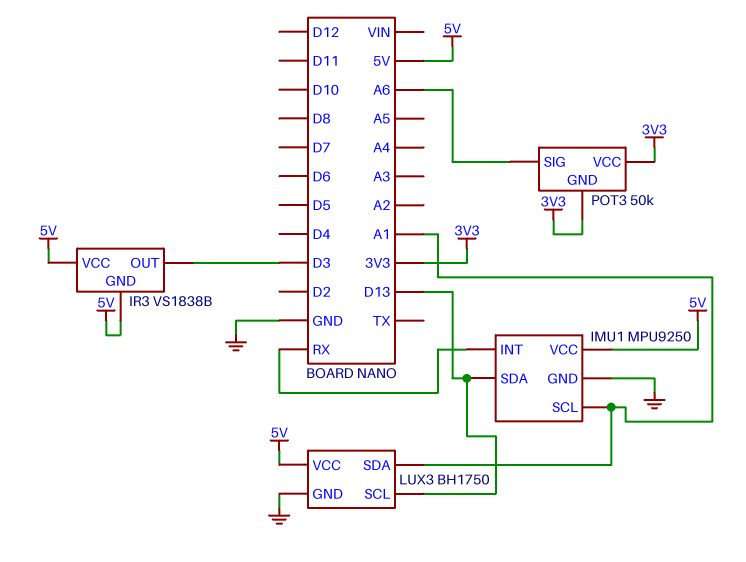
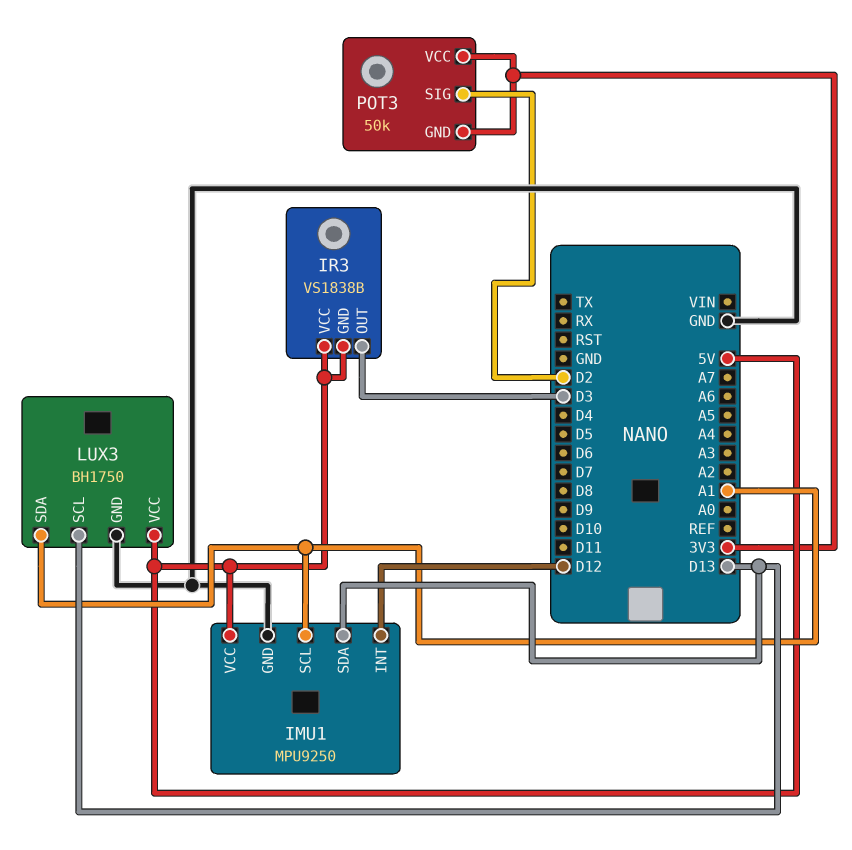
IMU1 pin INT: RX -> D12
POT3 pin SIG: A6 -> D2

